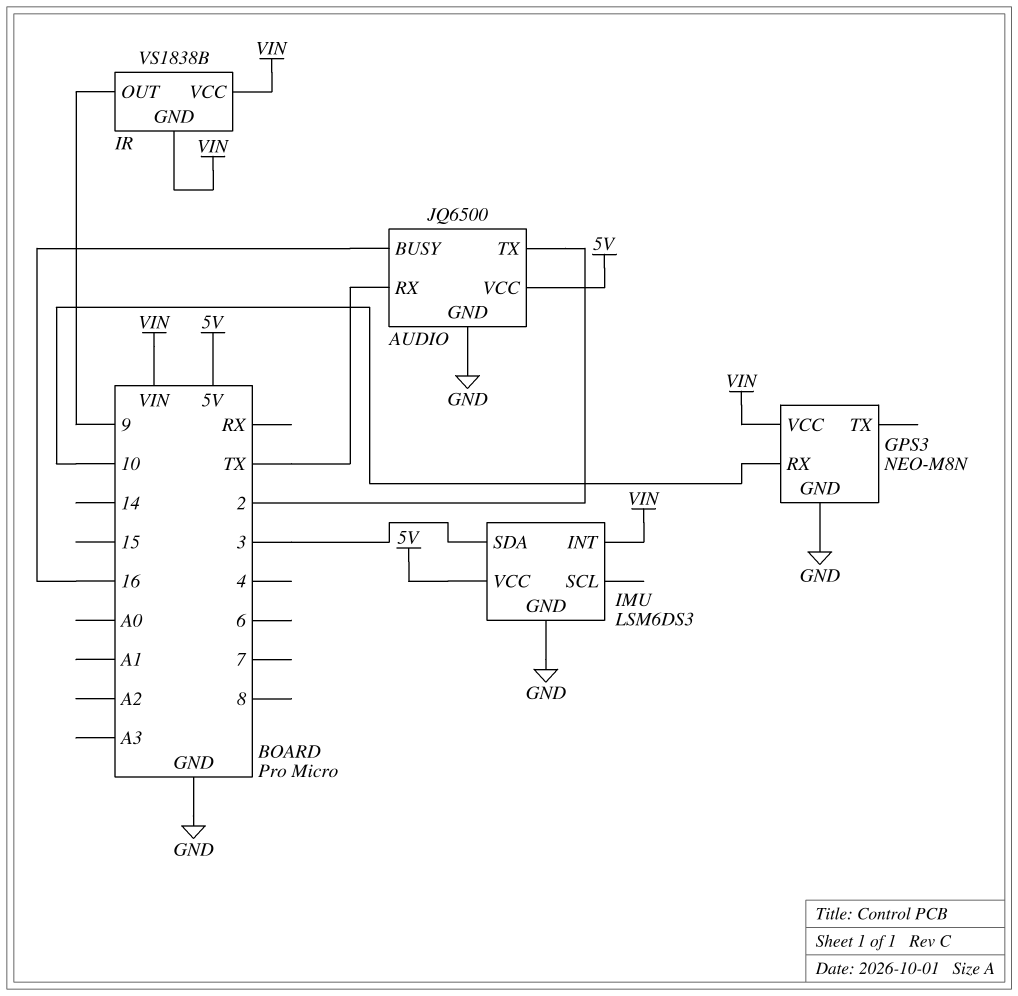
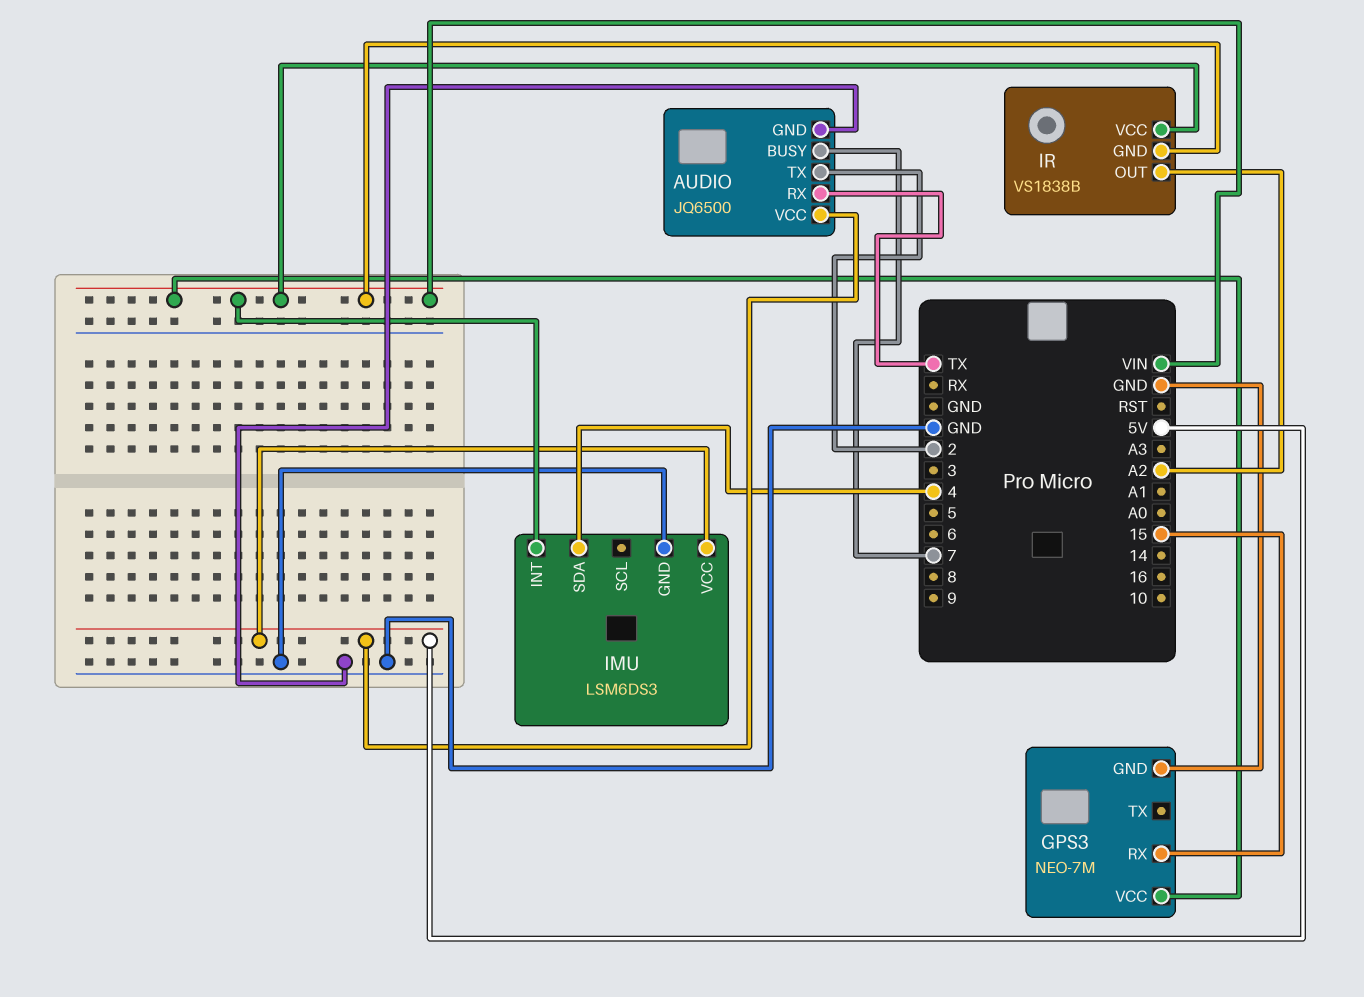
AUDIO pin BUSY: 16 -> 7
GPS3: NEO-M8N -> NEO-7M
GPS3 pin RX: 10 -> 15
IMU pin SDA: 3 -> 4
IR pin OUT: 9 -> A2

